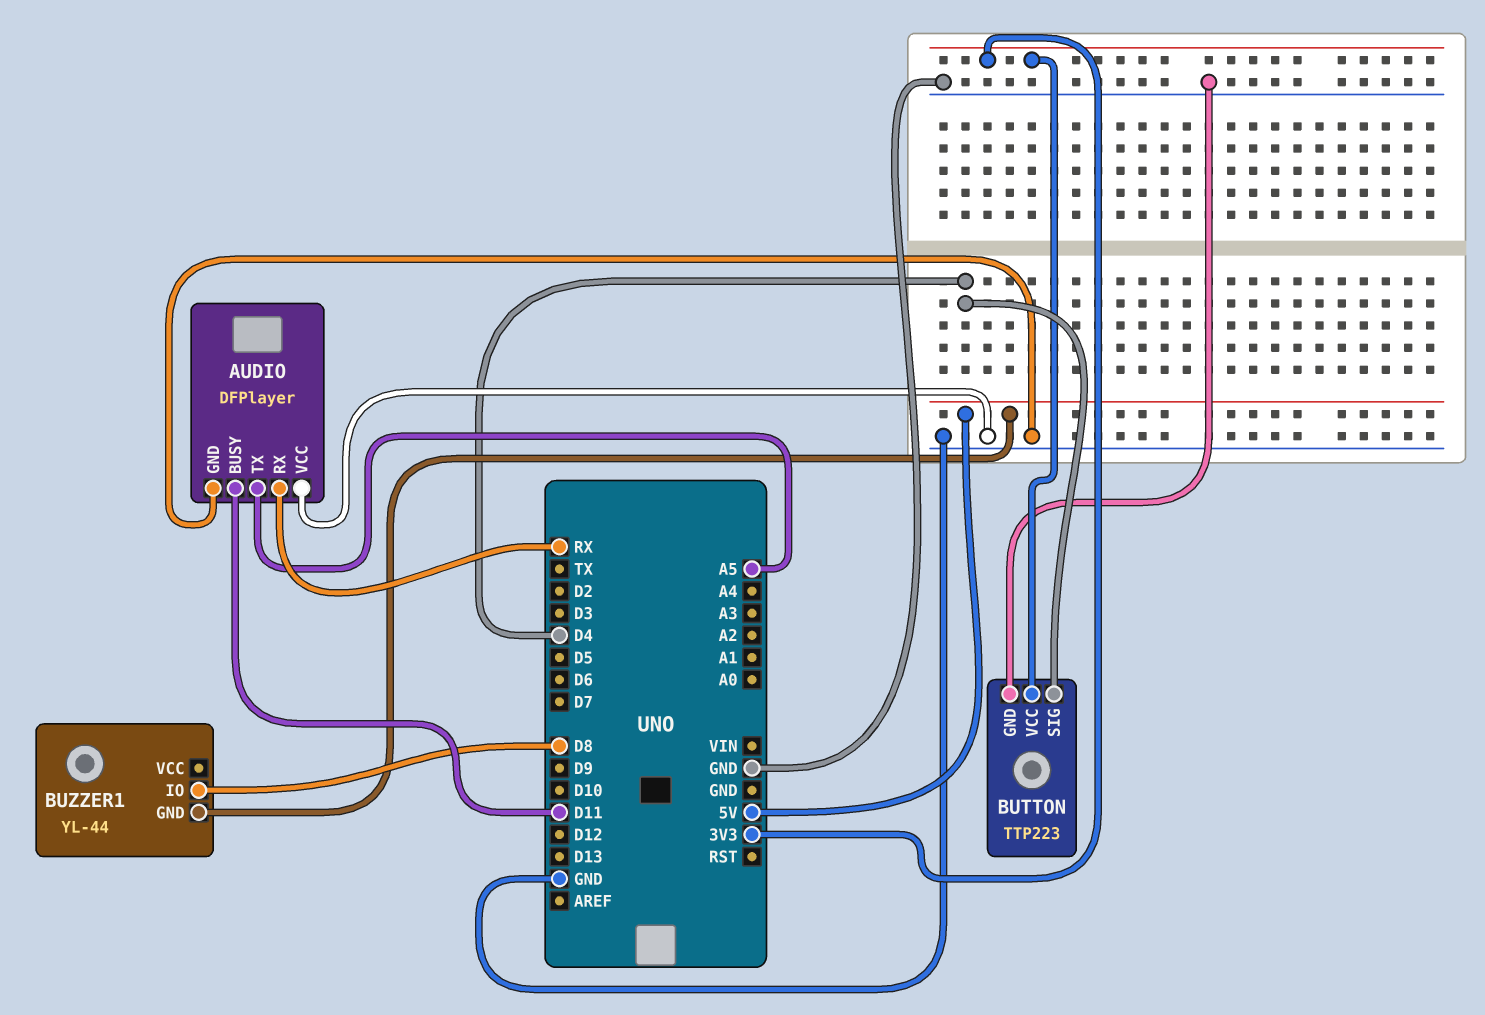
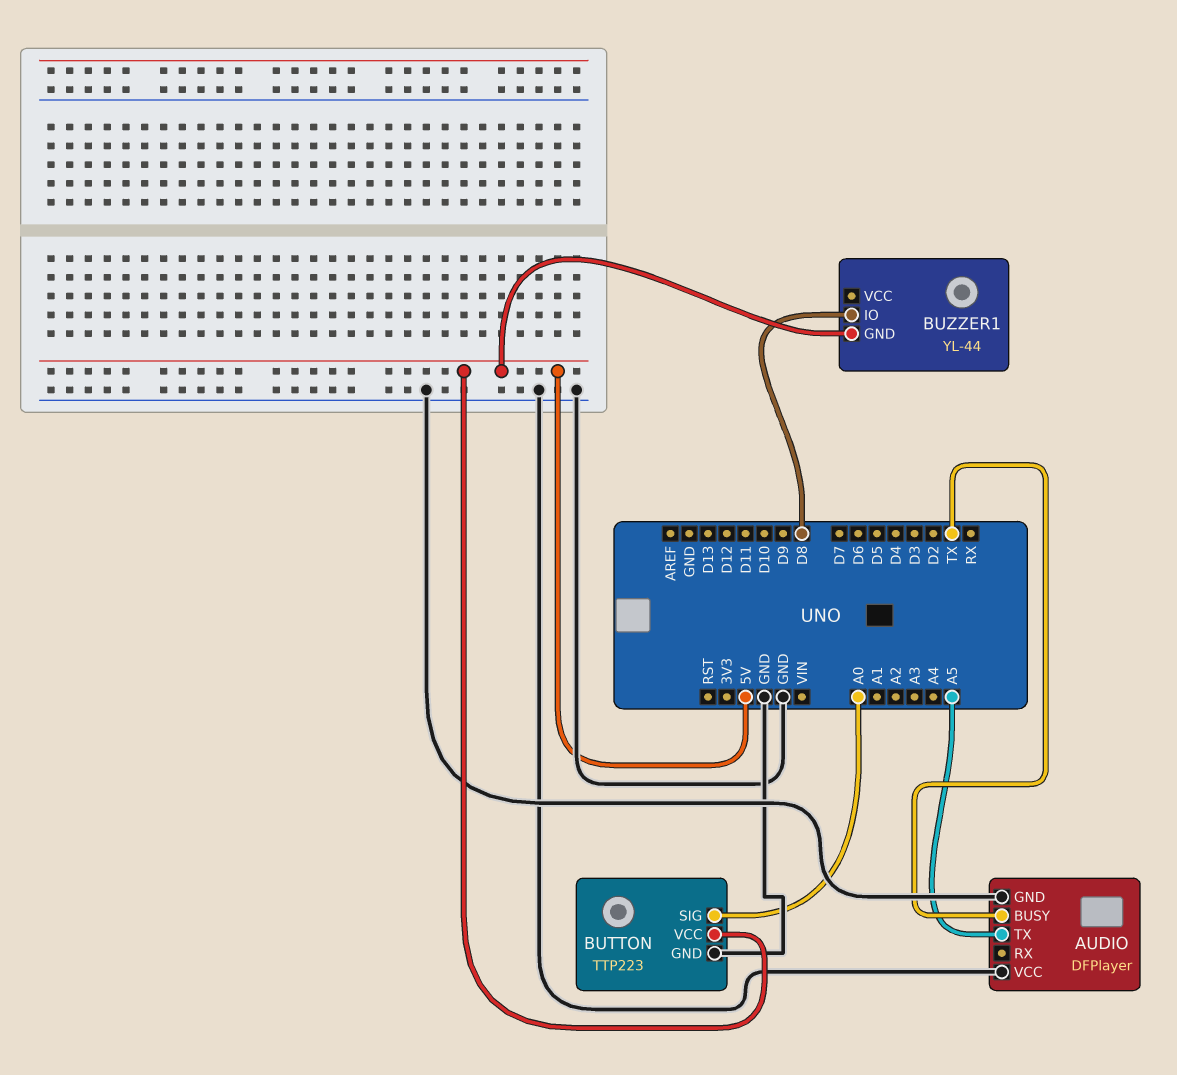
AUDIO pin BUSY: D11 -> TX
AUDIO pin RX: RX -> none
BUTTON pin SIG: D4 -> A0
BUTTON pin VCC: 3V3 -> 5V

